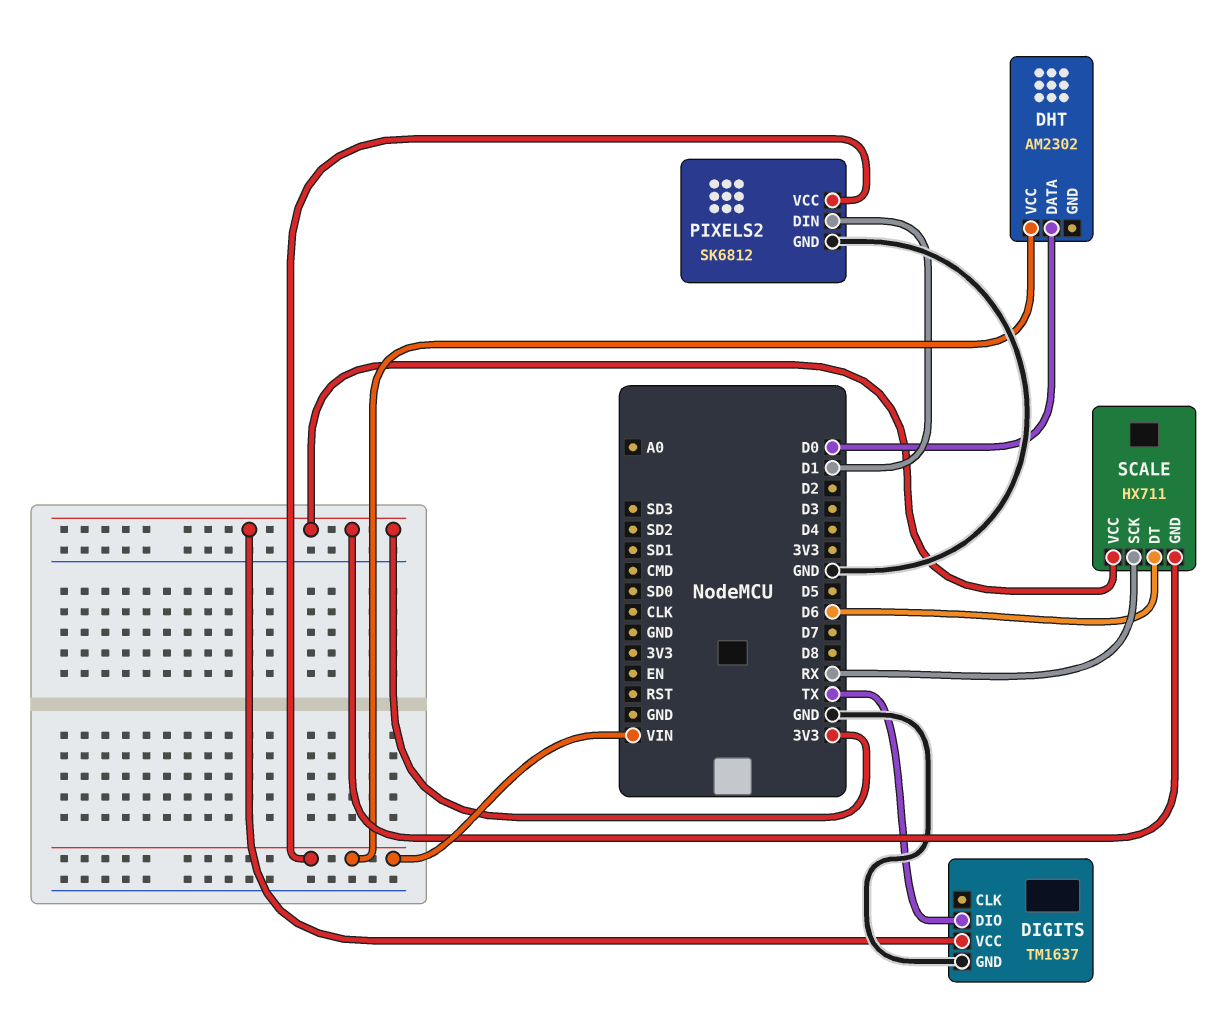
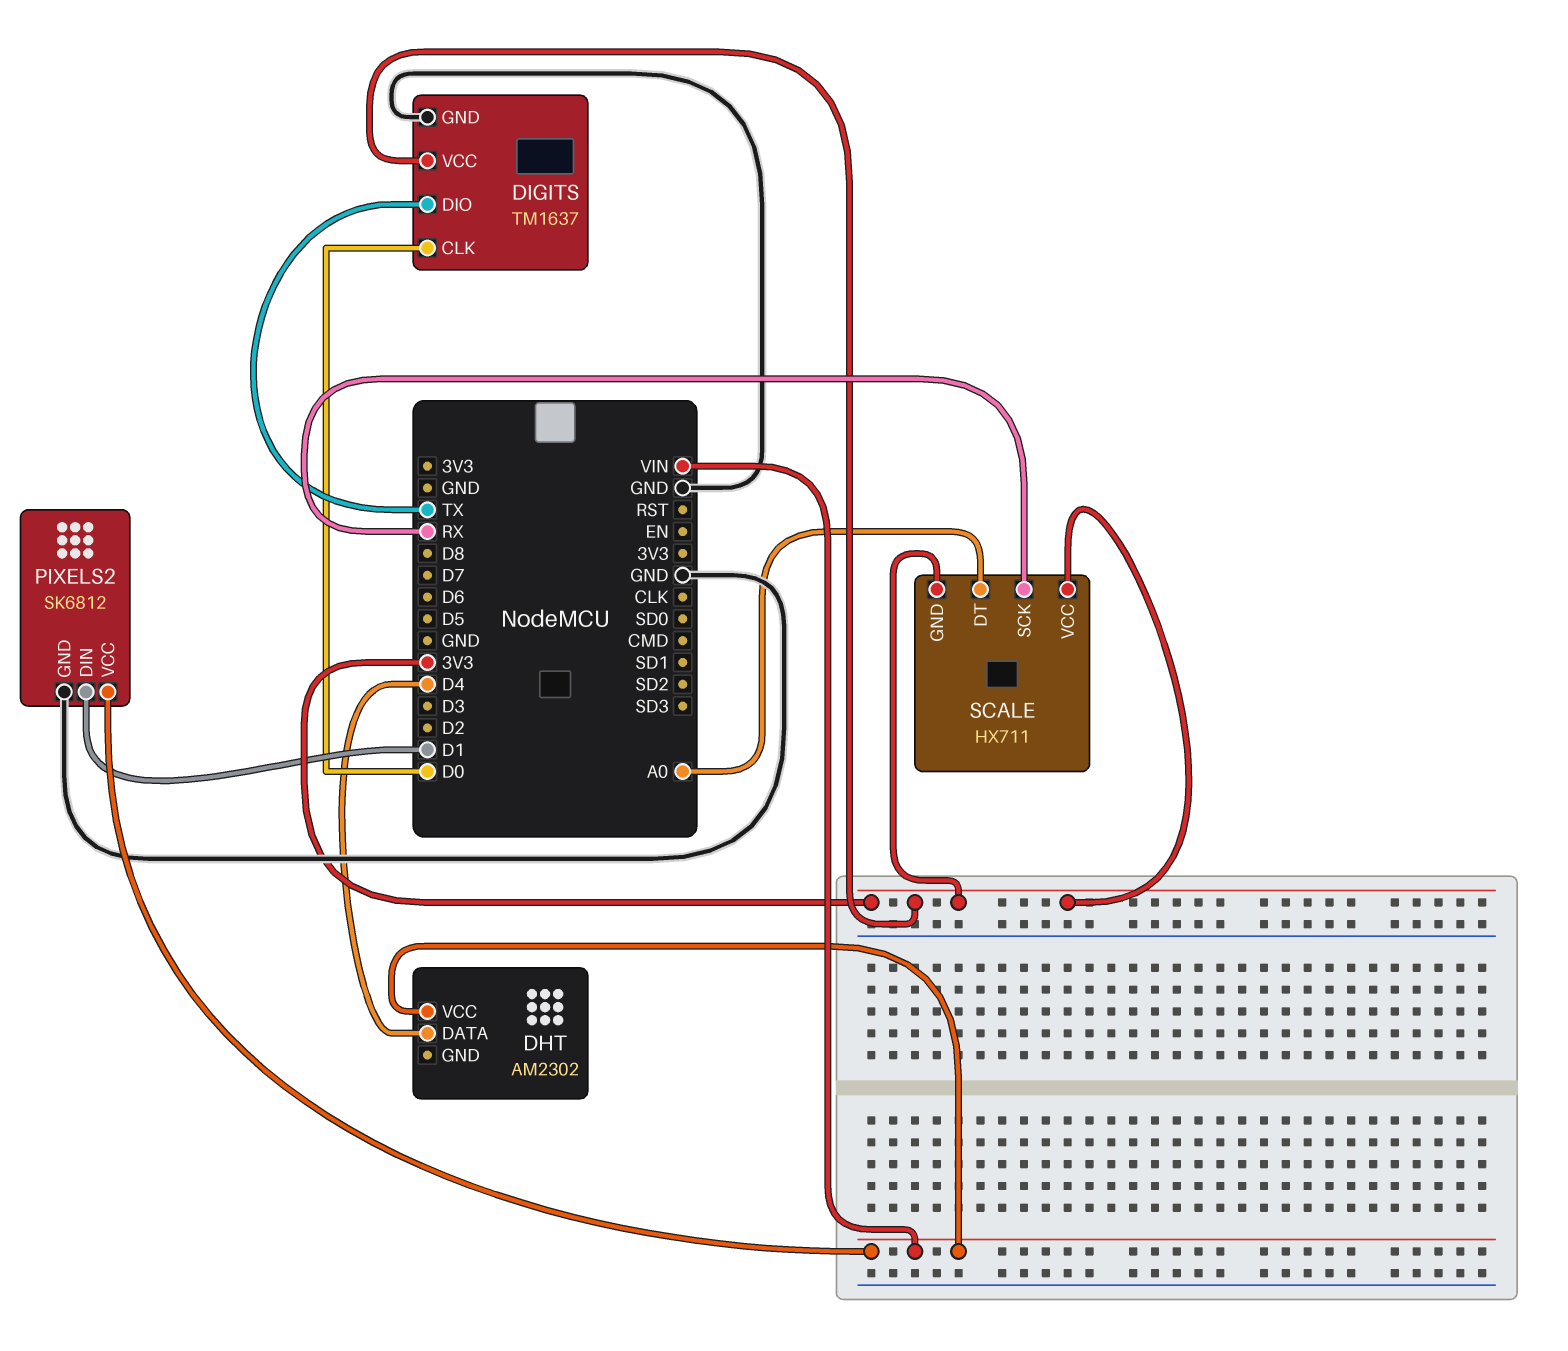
DHT pin DATA: D0 -> D4
DIGITS pin CLK: none -> D0
SCALE pin DT: D6 -> A0

